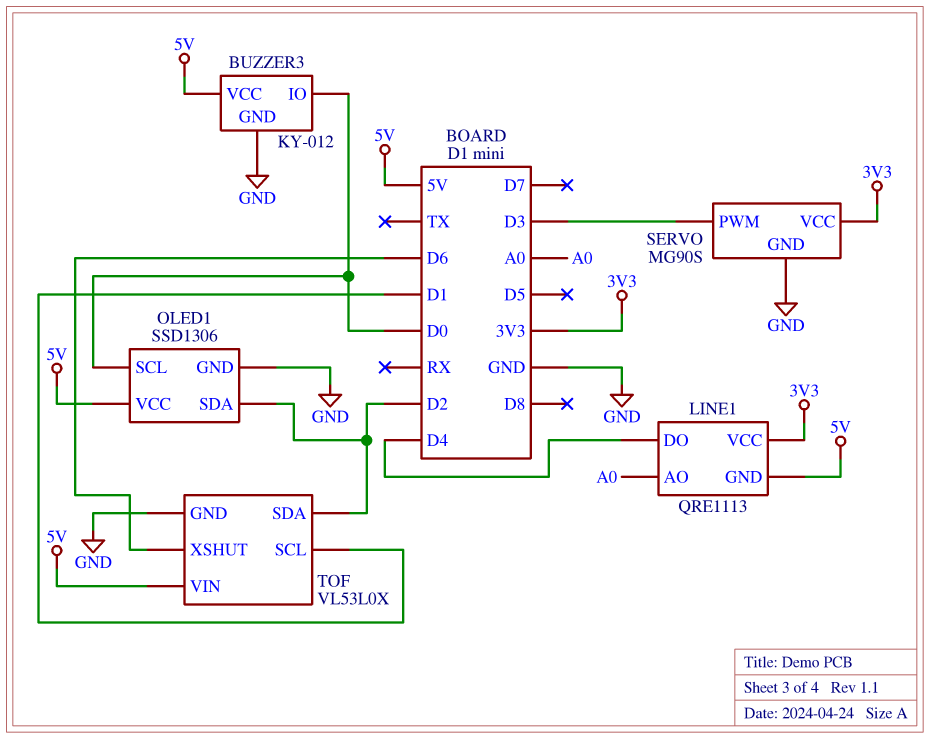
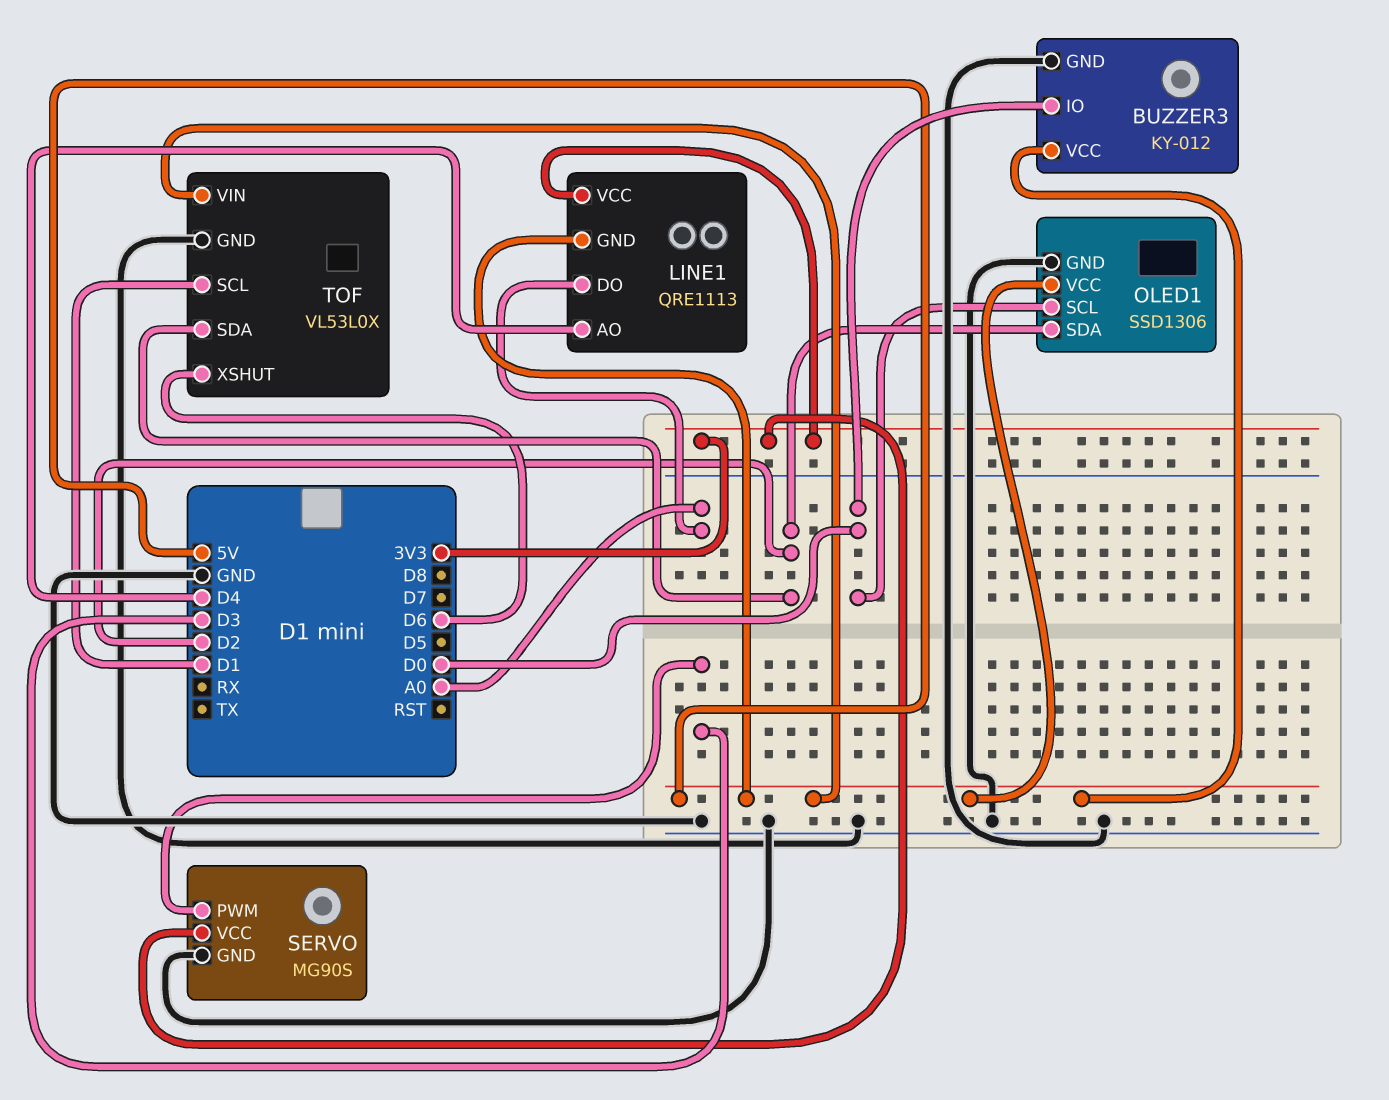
LINE1 pin AO: A0 -> D4
LINE1 pin DO: D4 -> A0

